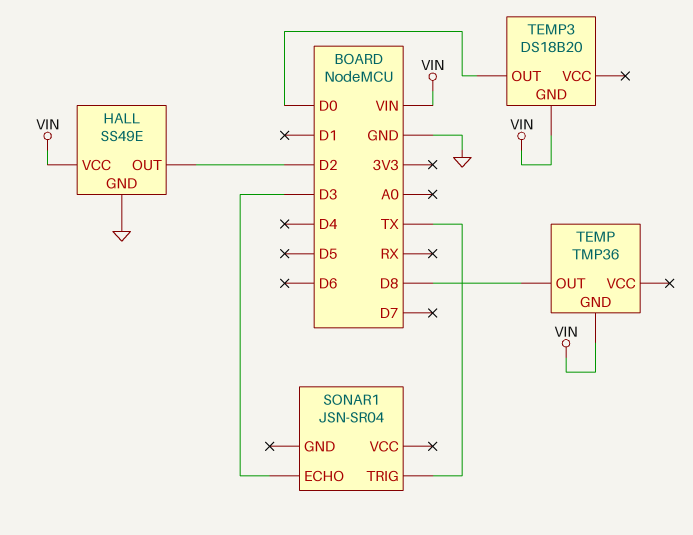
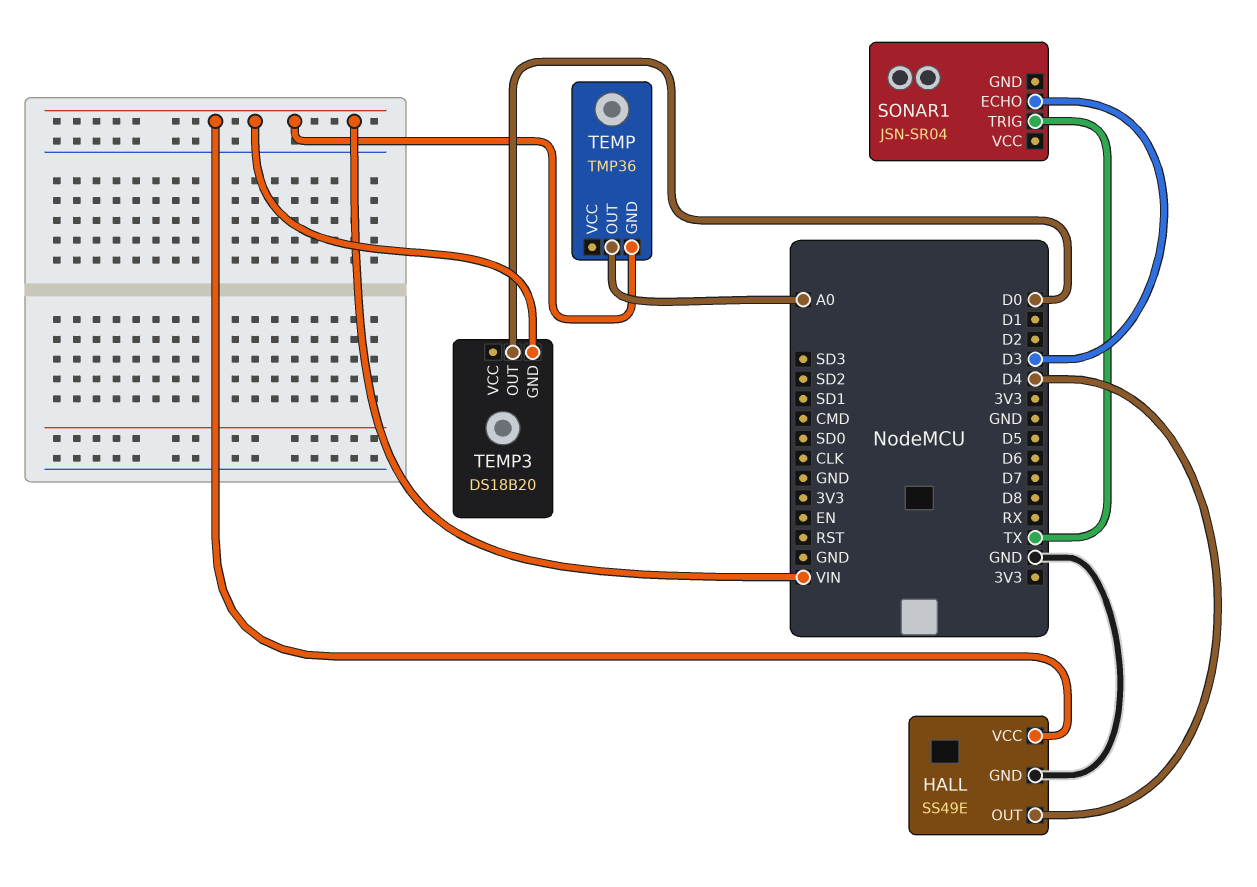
HALL pin OUT: D2 -> D4
TEMP pin OUT: D8 -> A0

